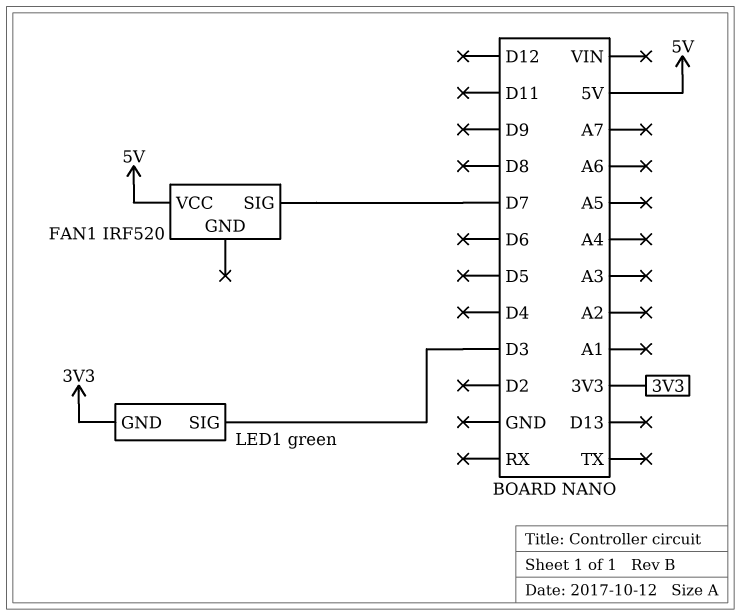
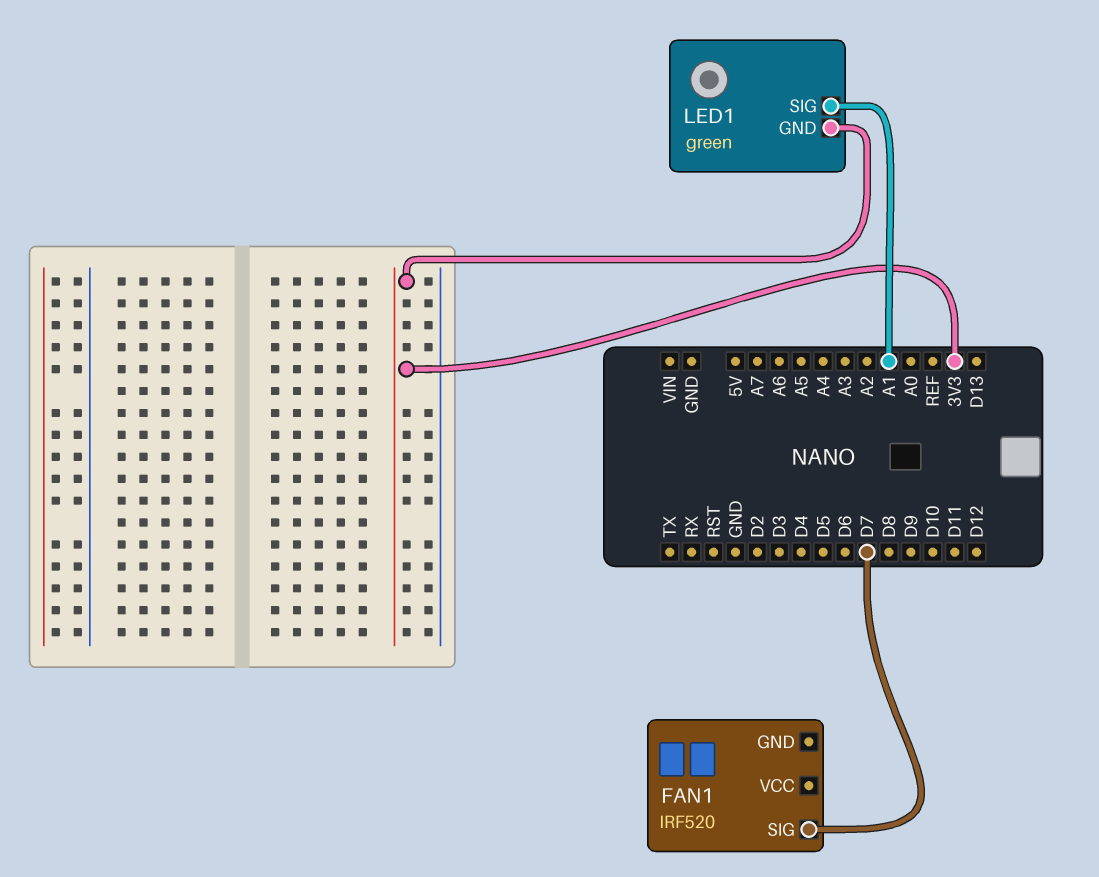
FAN1 pin VCC: 5V -> none
LED1 pin SIG: D3 -> A1

